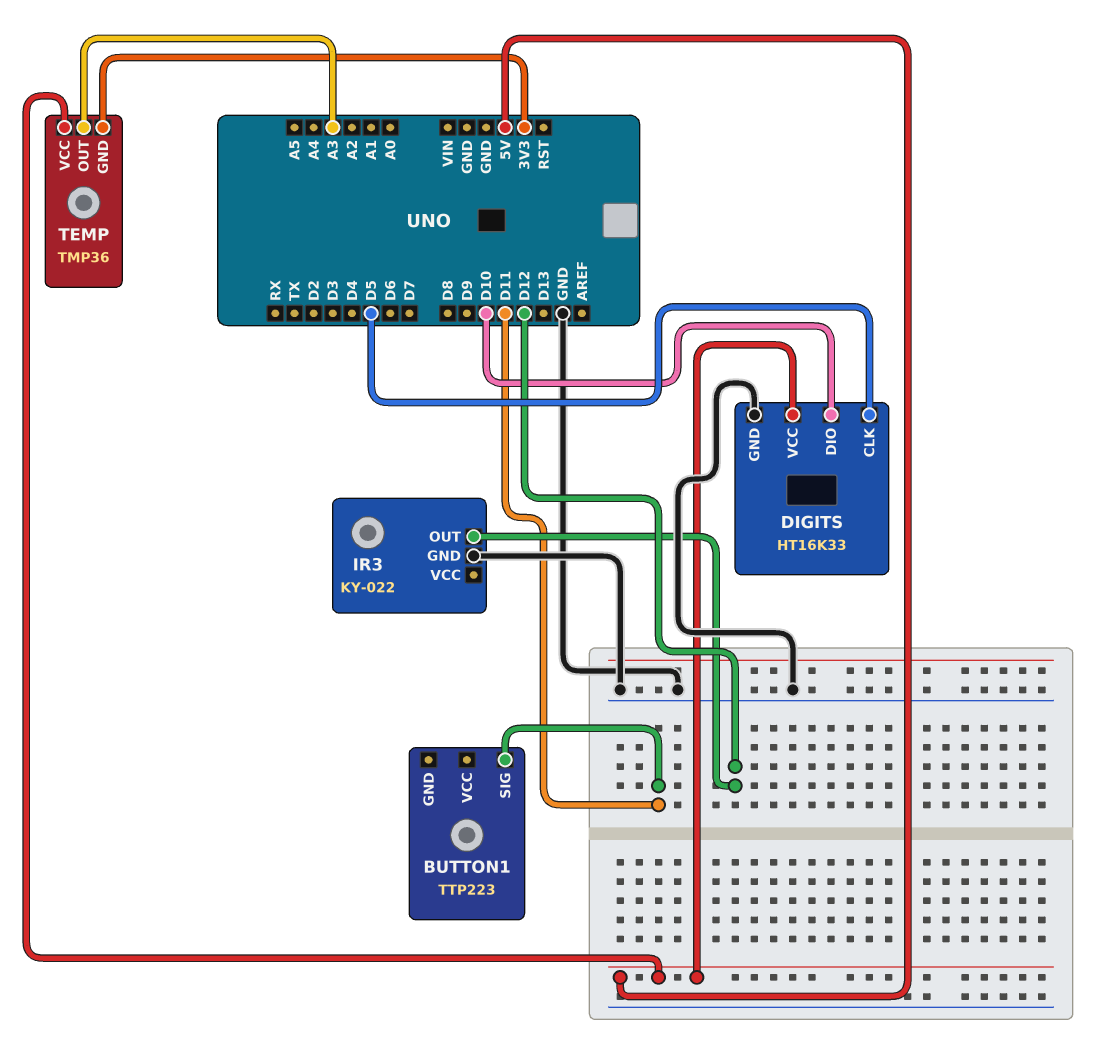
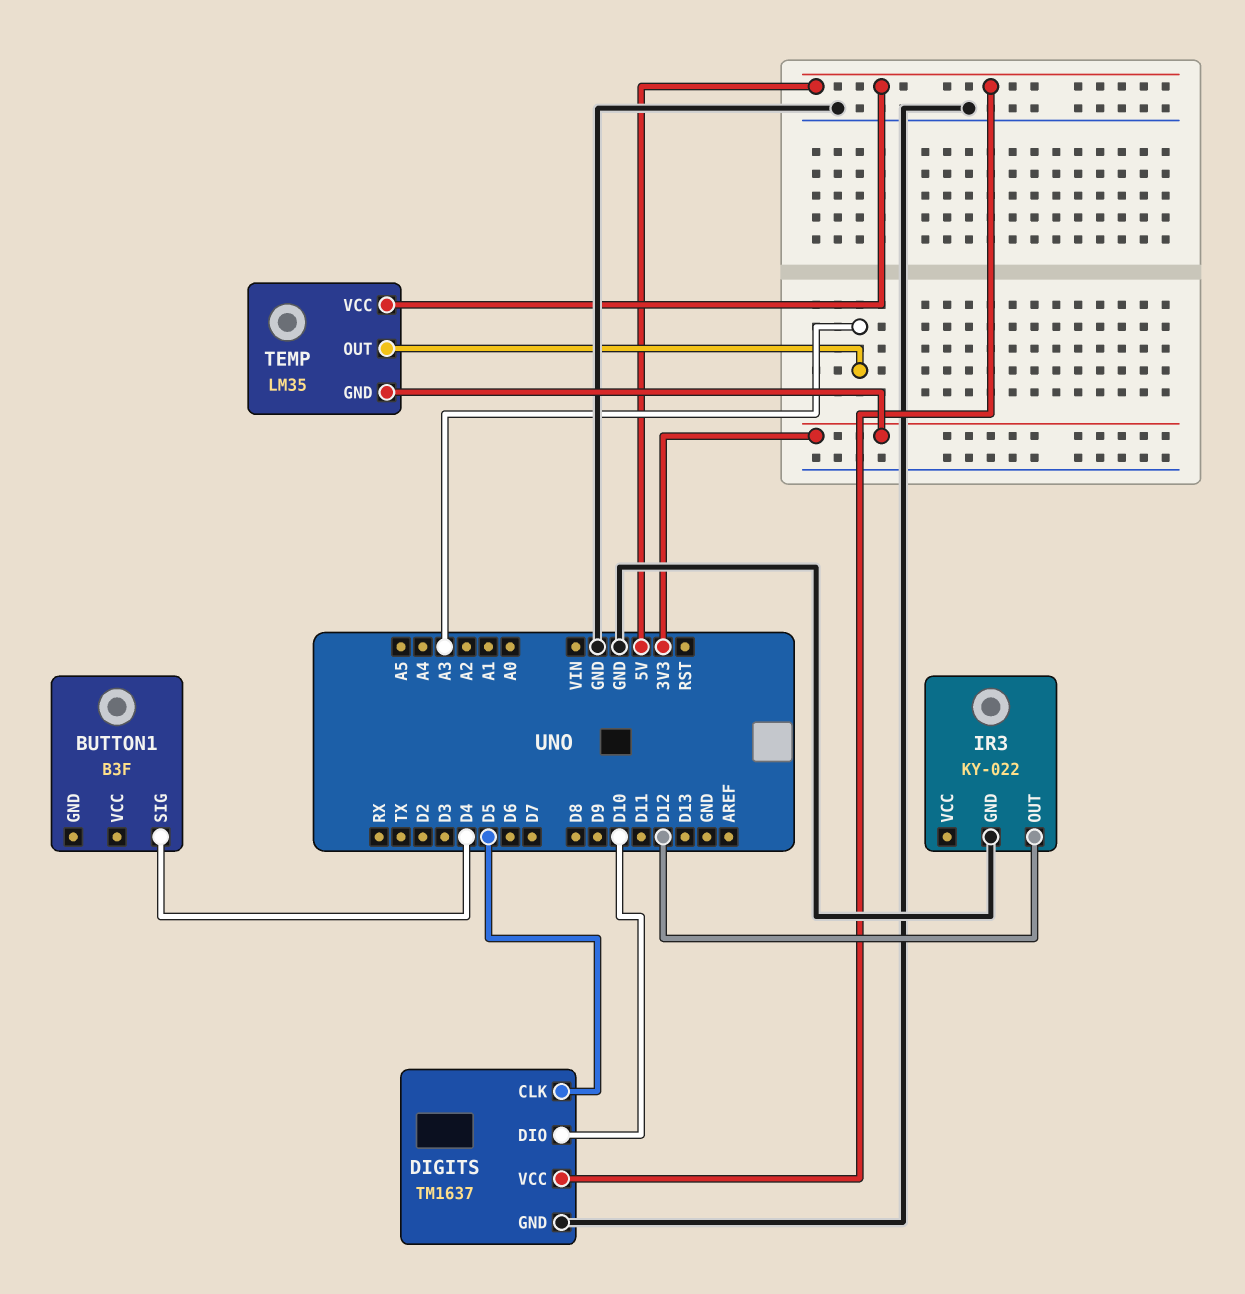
BUTTON1: TTP223 -> B3F
BUTTON1 pin SIG: D11 -> D4
DIGITS: HT16K33 -> TM1637
TEMP: TMP36 -> LM35

